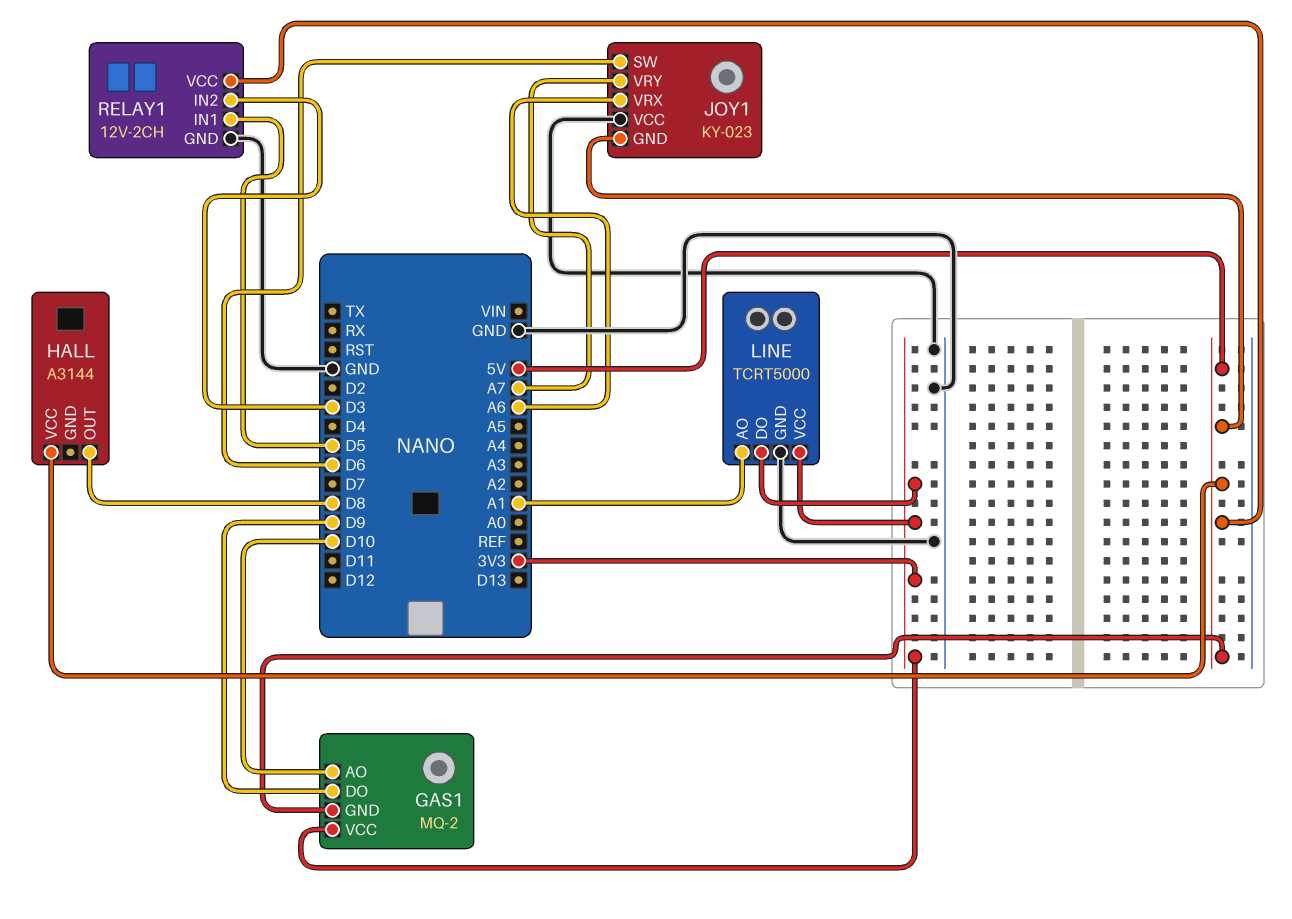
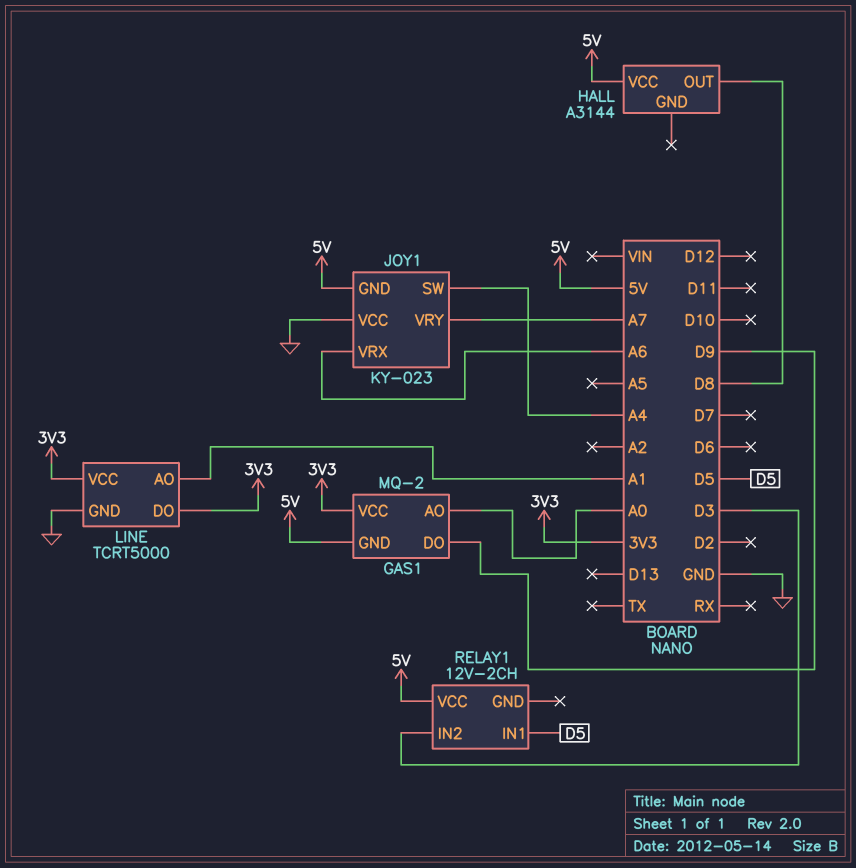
GAS1 pin AO: D10 -> A0
JOY1 pin SW: D6 -> A4
RELAY1 pin GND: GND -> none

